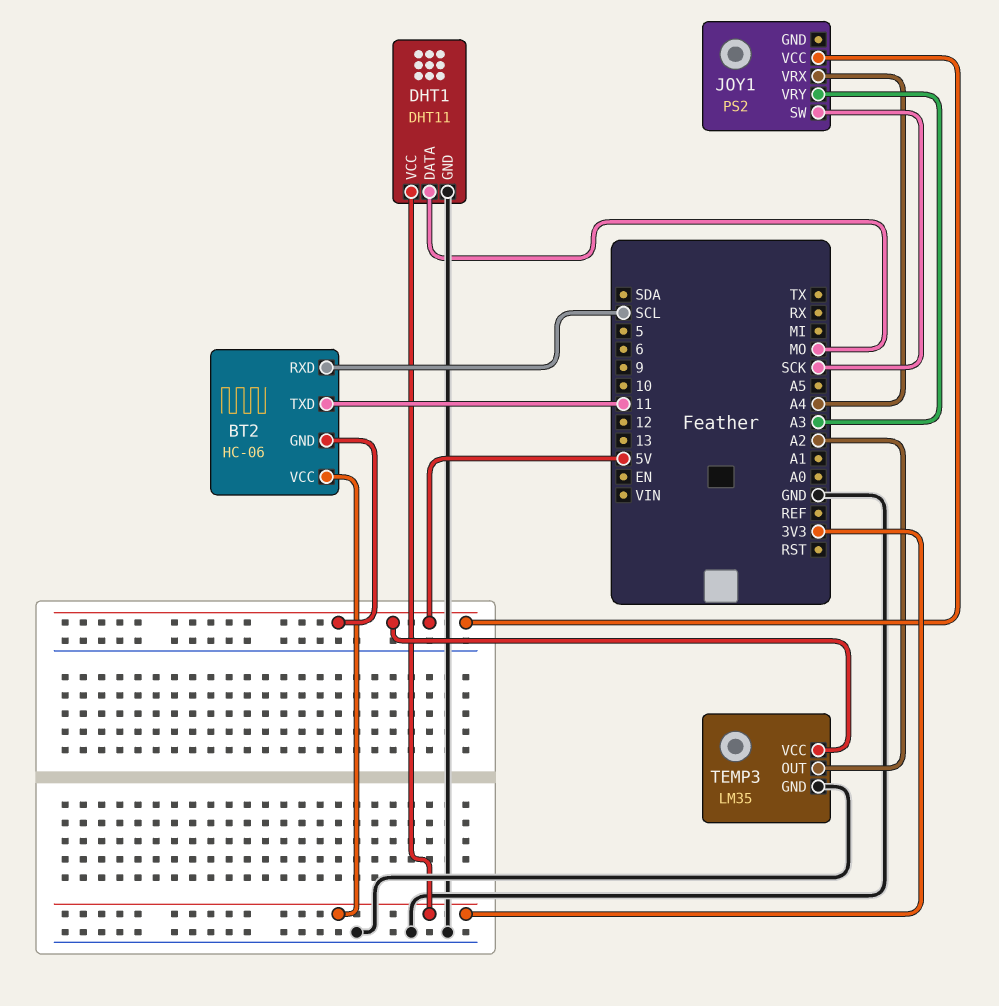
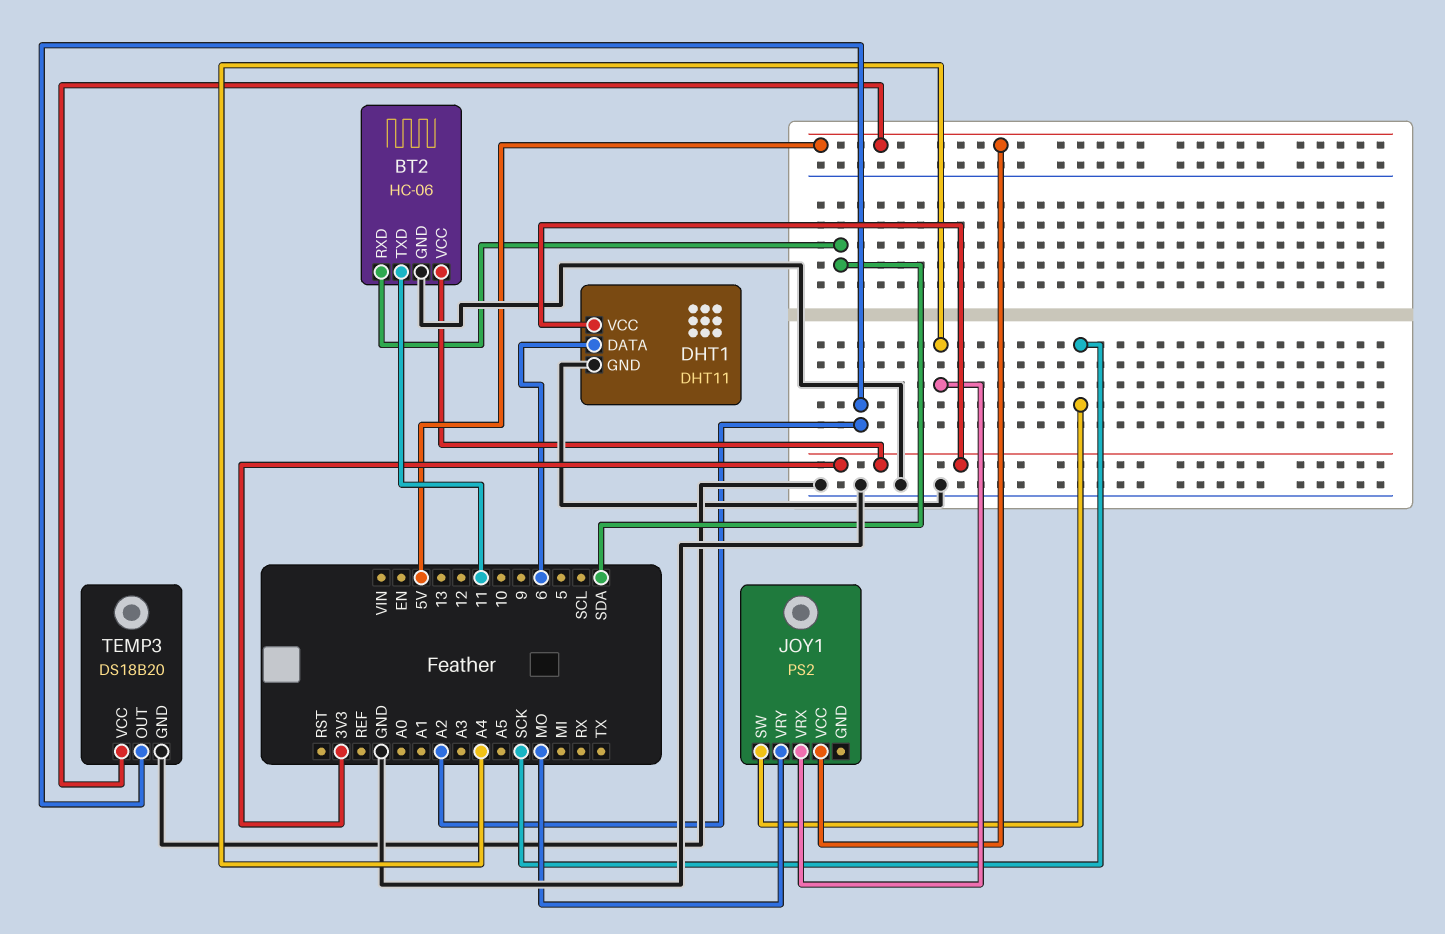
BT2 pin GND: 5V -> GND
BT2 pin RXD: SCL -> SDA
DHT1 pin DATA: MO -> 6
JOY1 pin VRY: A3 -> MO
TEMP3: LM35 -> DS18B20

